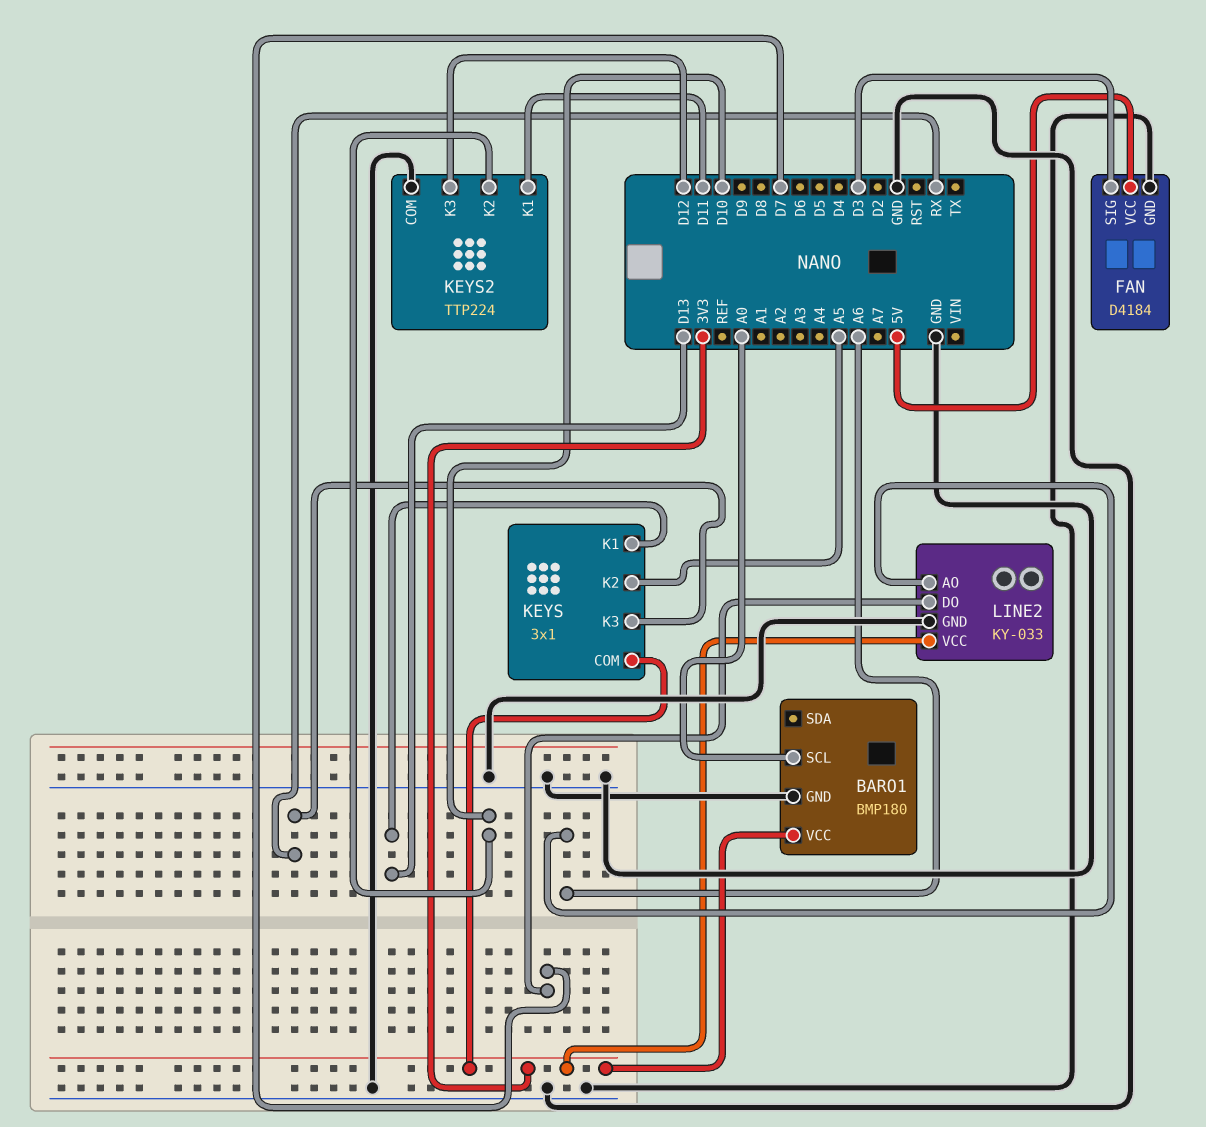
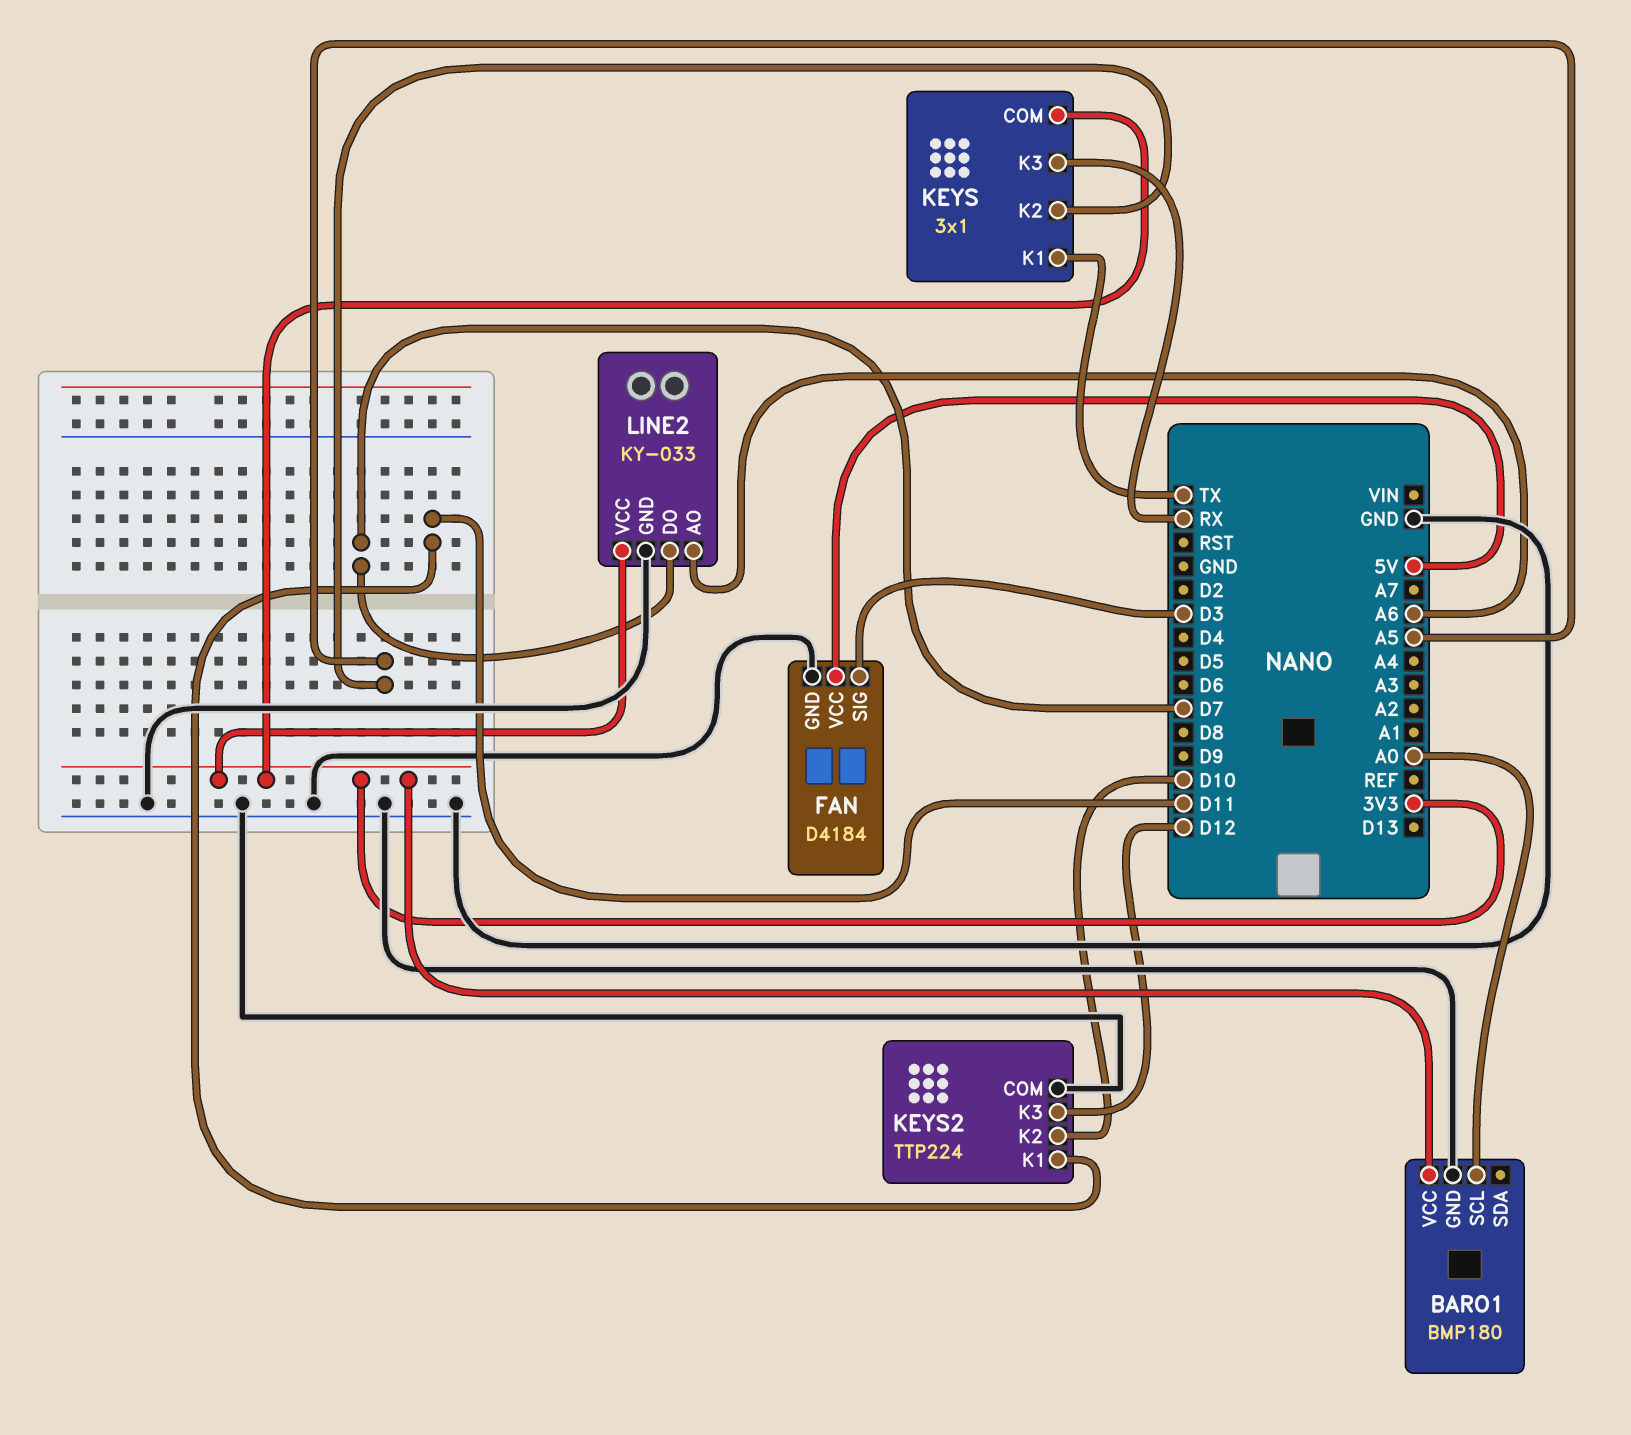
KEYS pin K1: D13 -> TX

